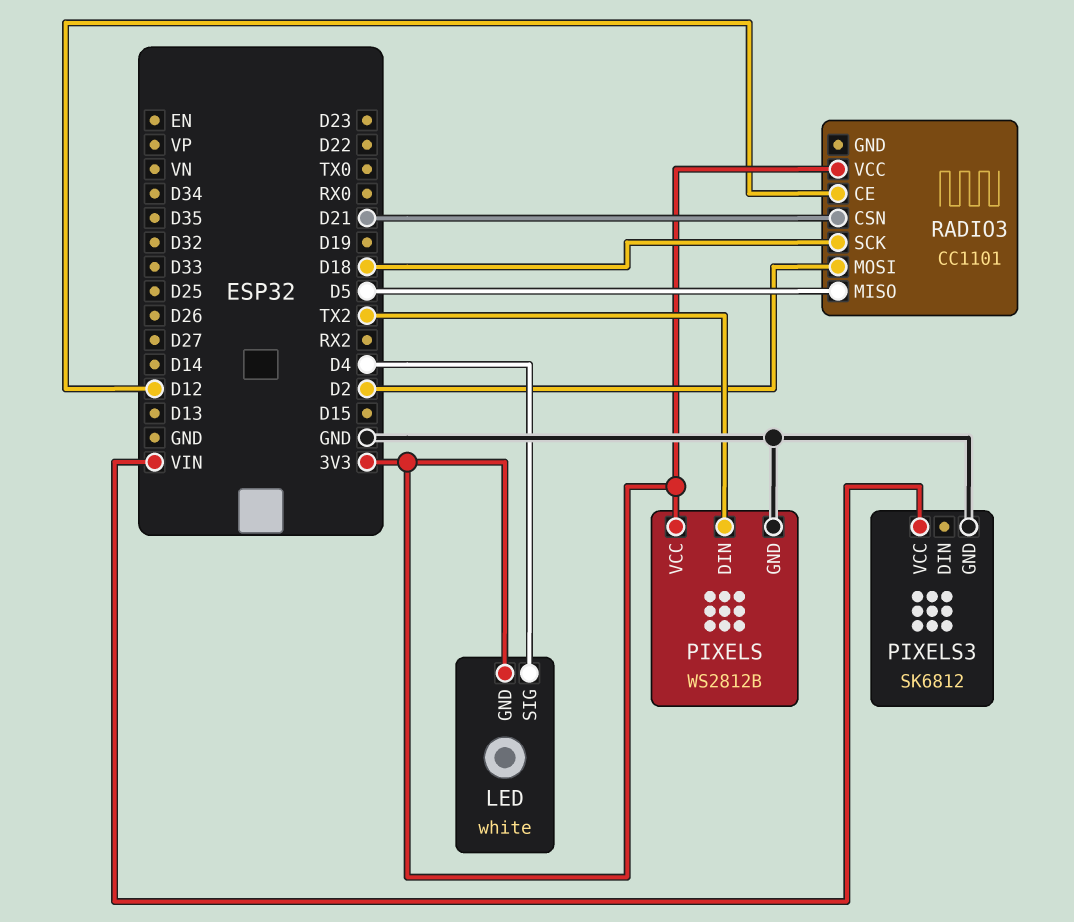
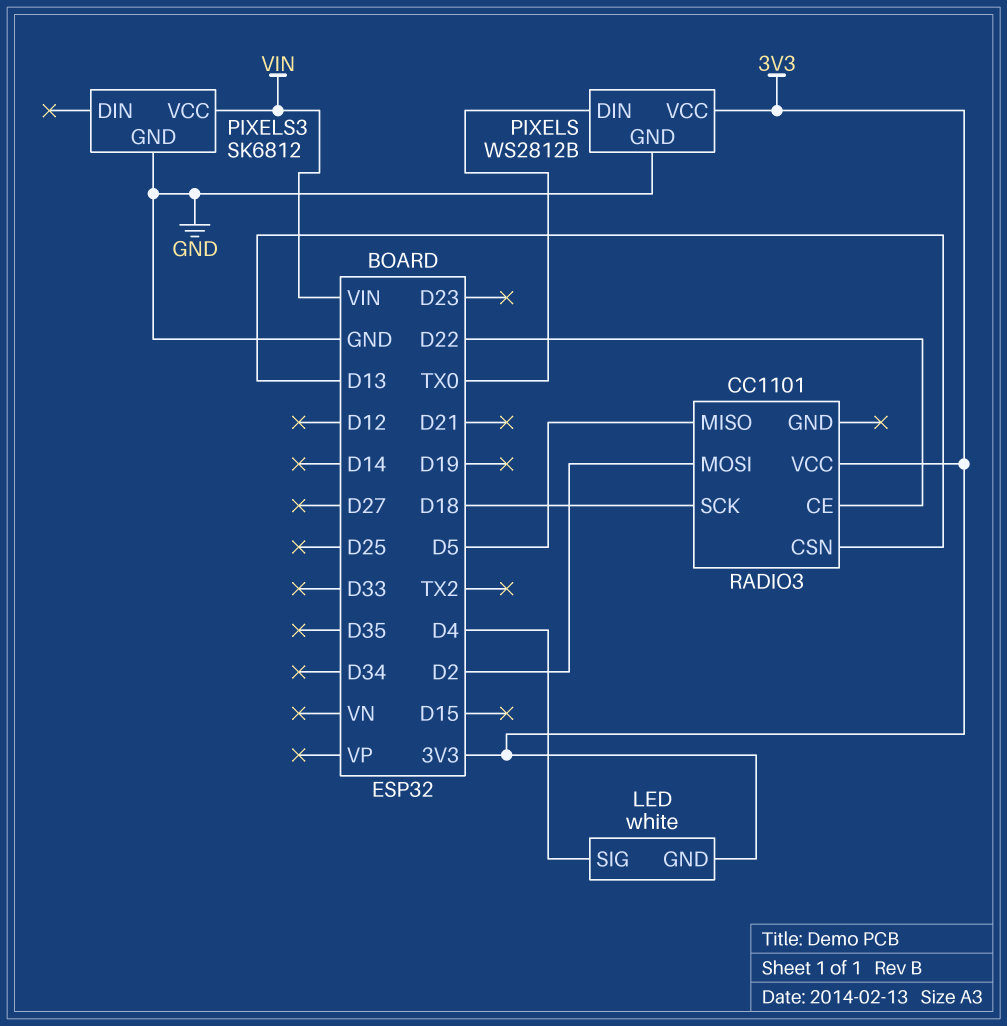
PIXELS pin DIN: TX2 -> TX0
RADIO3 pin CE: D12 -> D22
RADIO3 pin CSN: D21 -> D13

